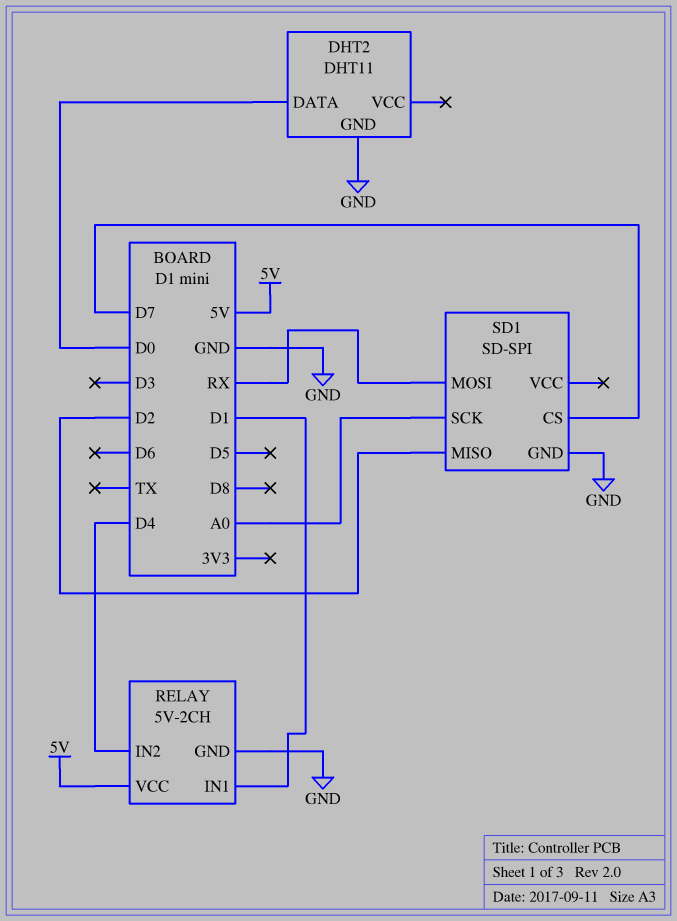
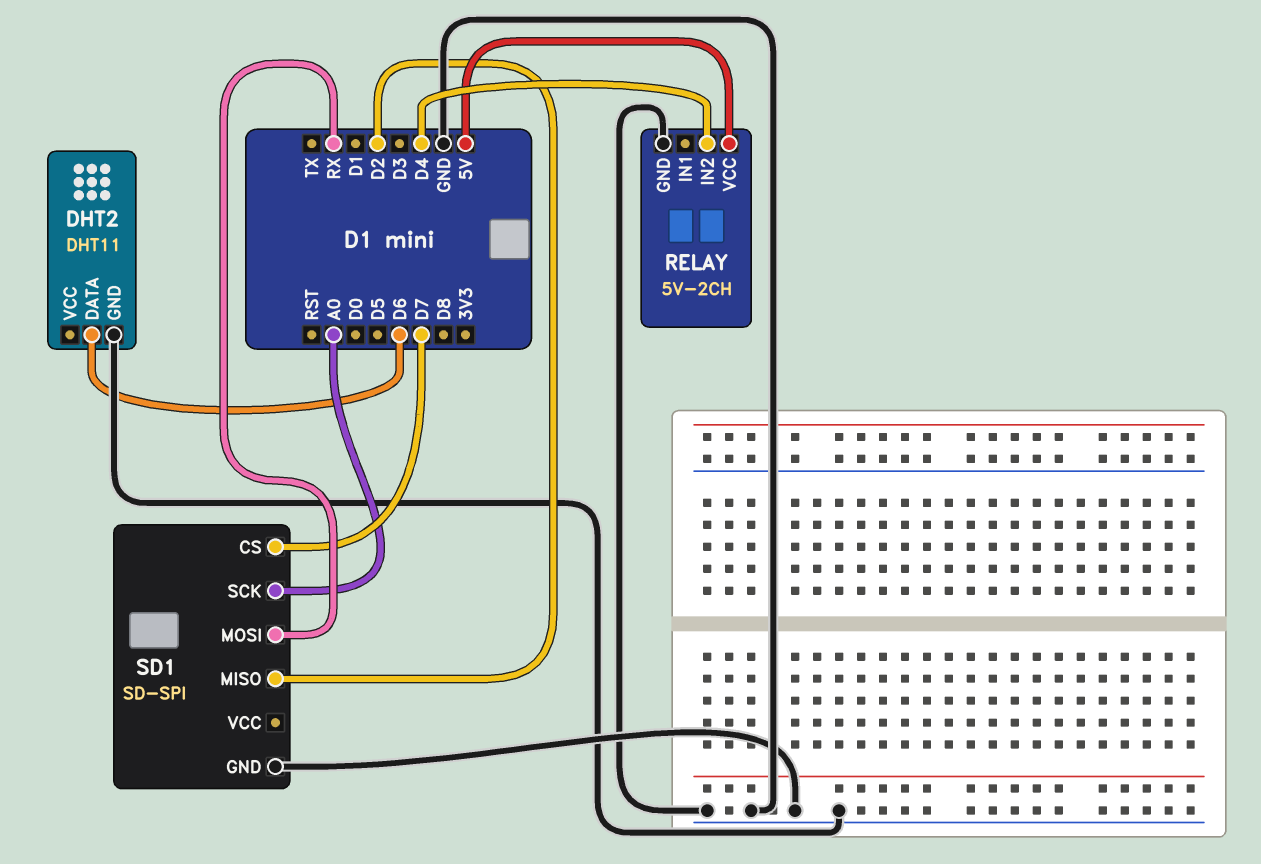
DHT2 pin DATA: D0 -> D6
RELAY pin IN1: D1 -> none

